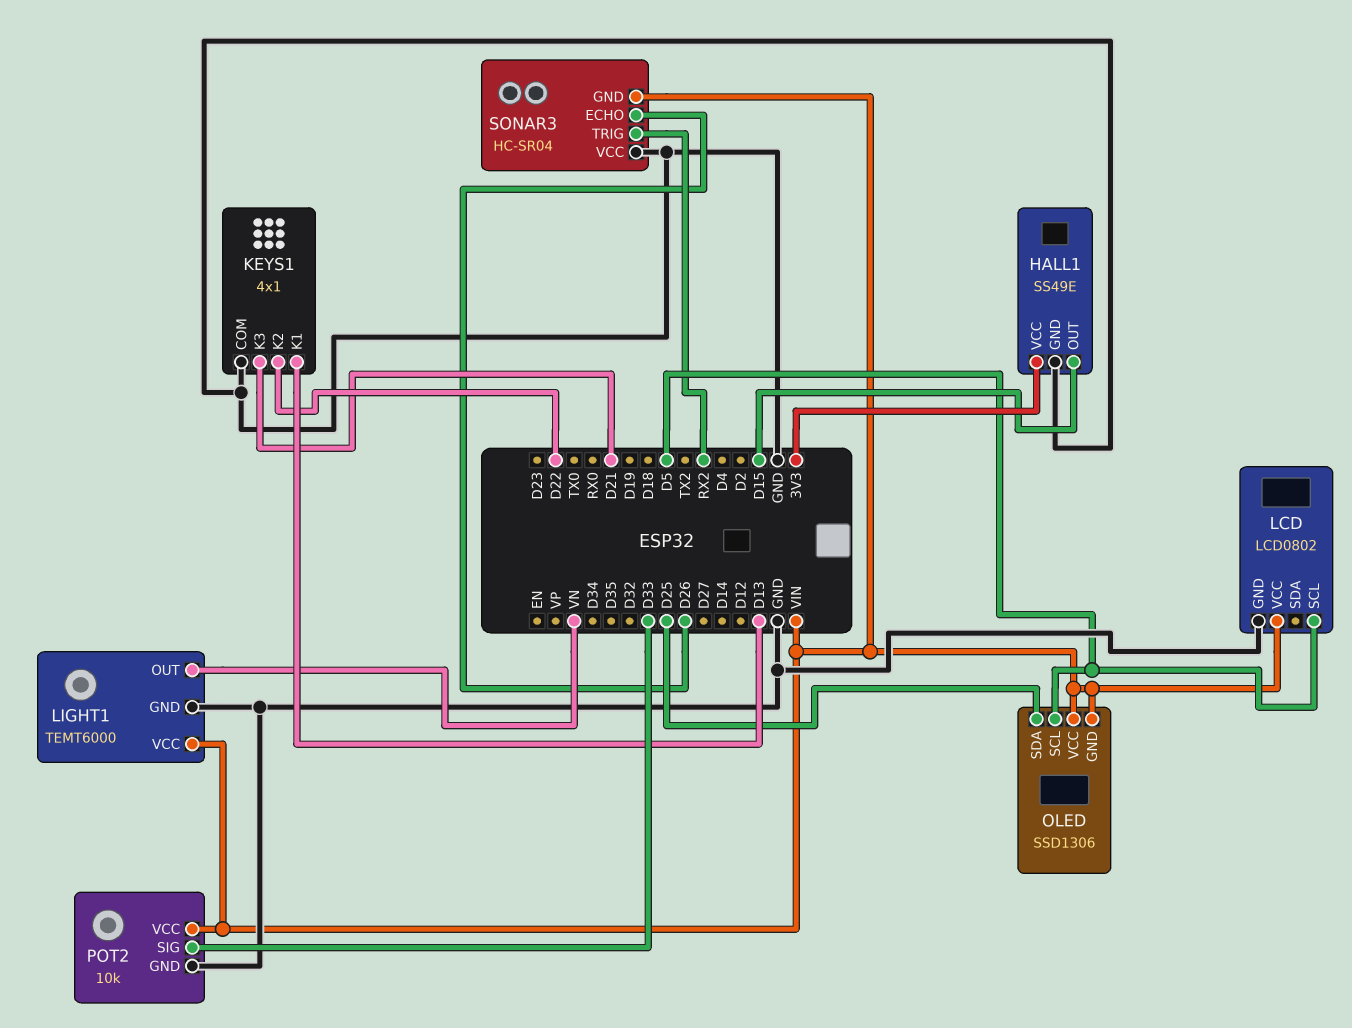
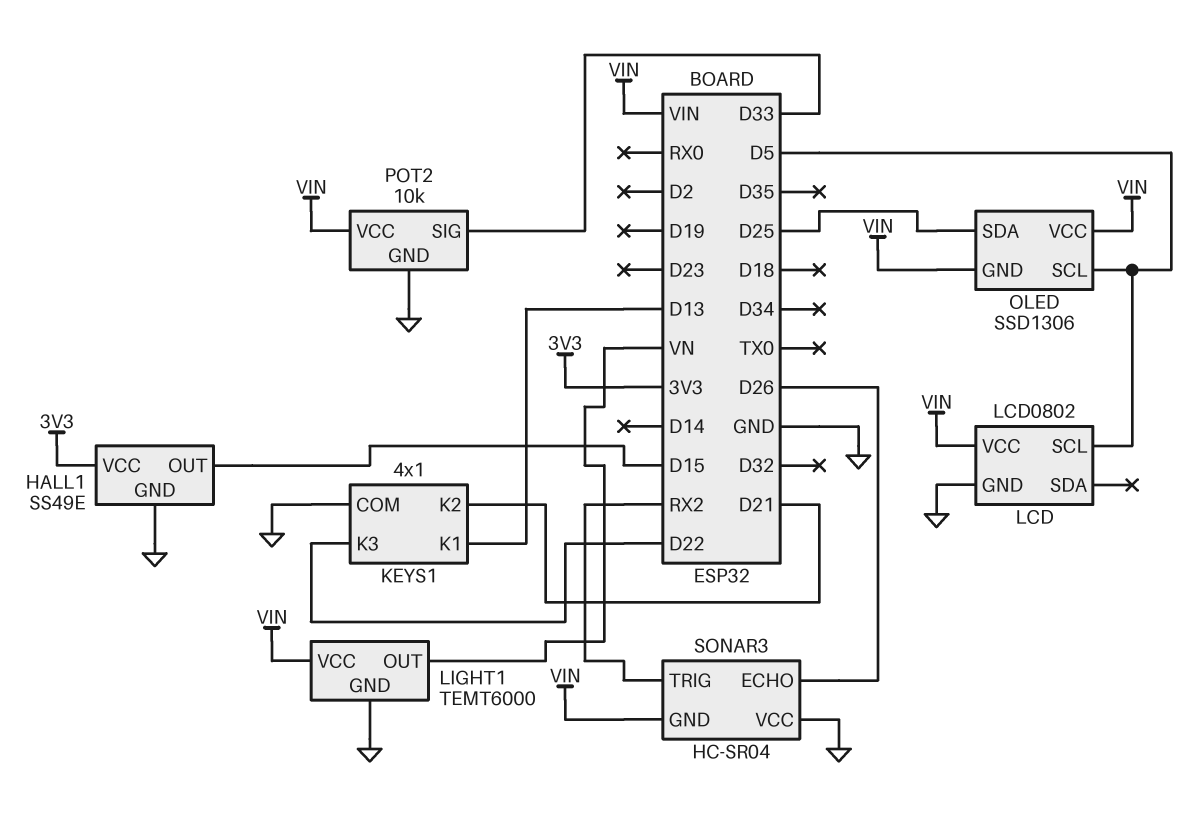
KEYS1 pin K2: D22 -> D21
KEYS1 pin K3: D21 -> D22

